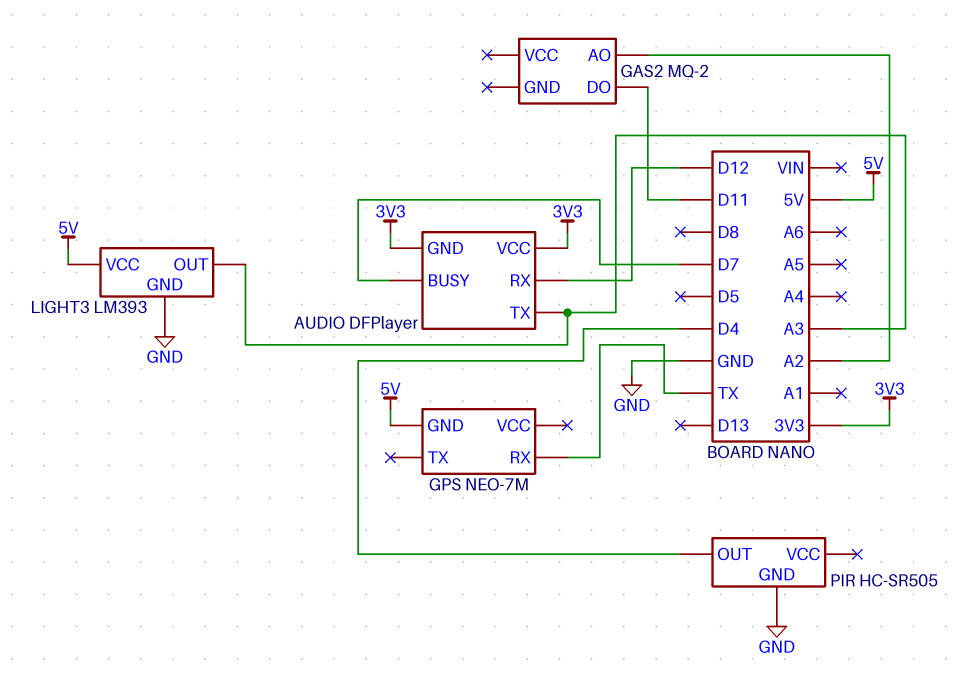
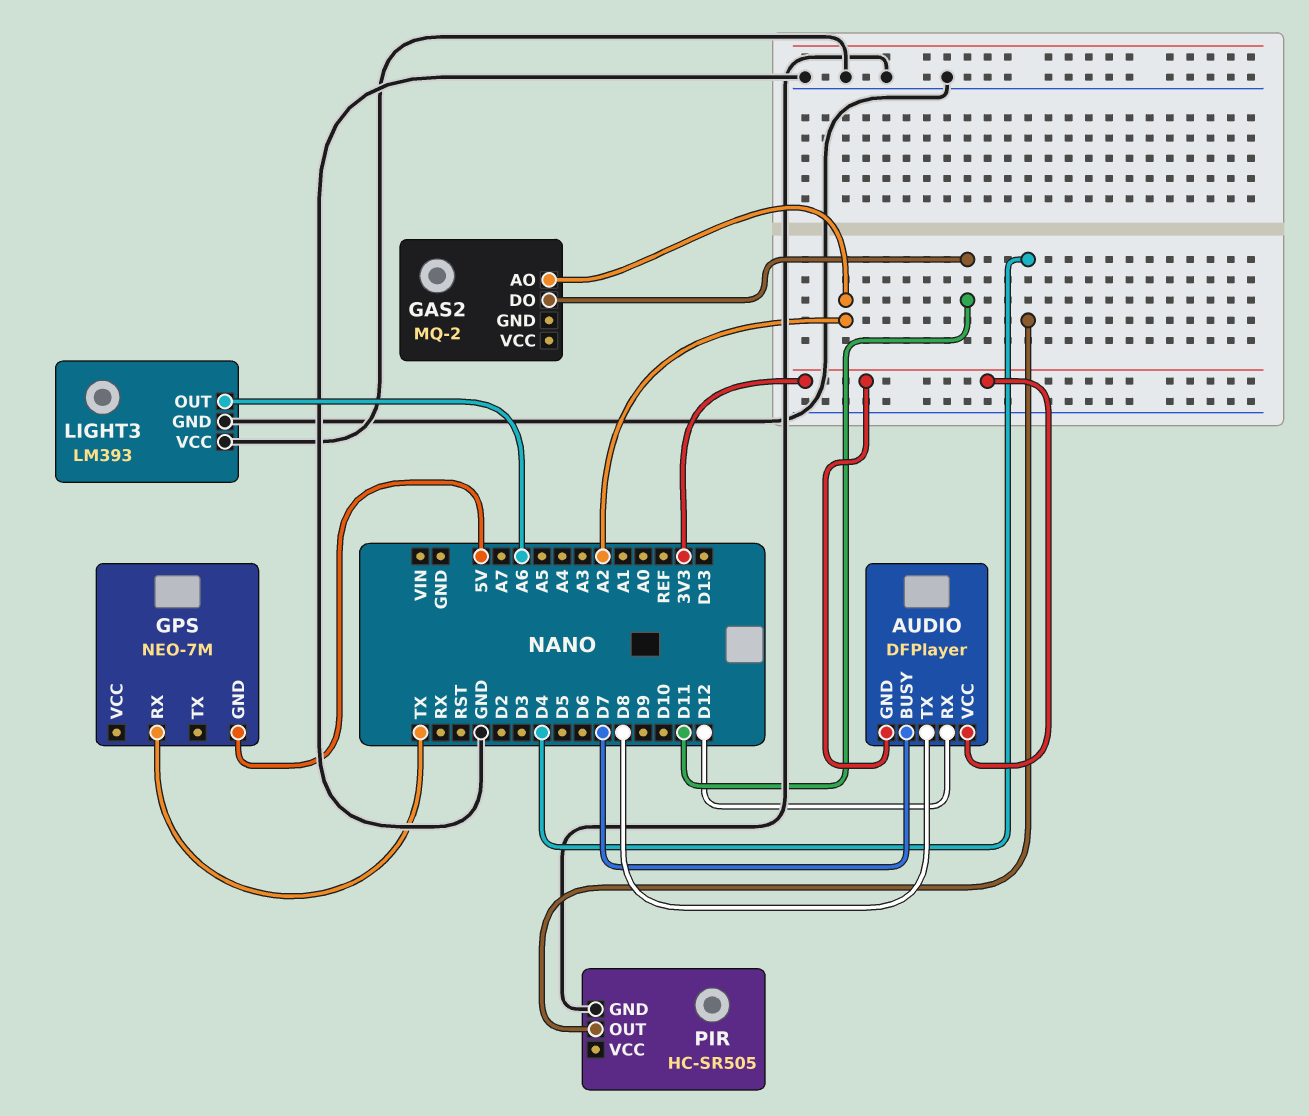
AUDIO pin TX: A3 -> D8
LIGHT3 pin OUT: A3 -> A6
LIGHT3 pin VCC: 5V -> GND

